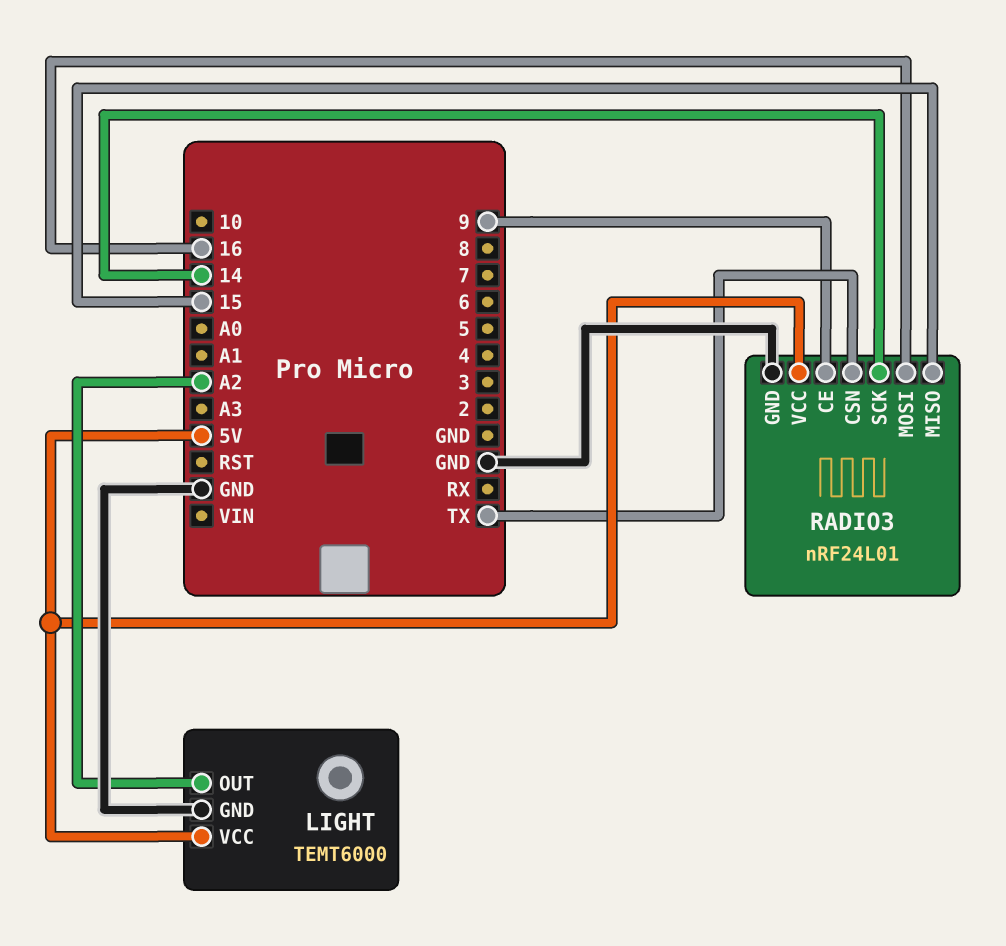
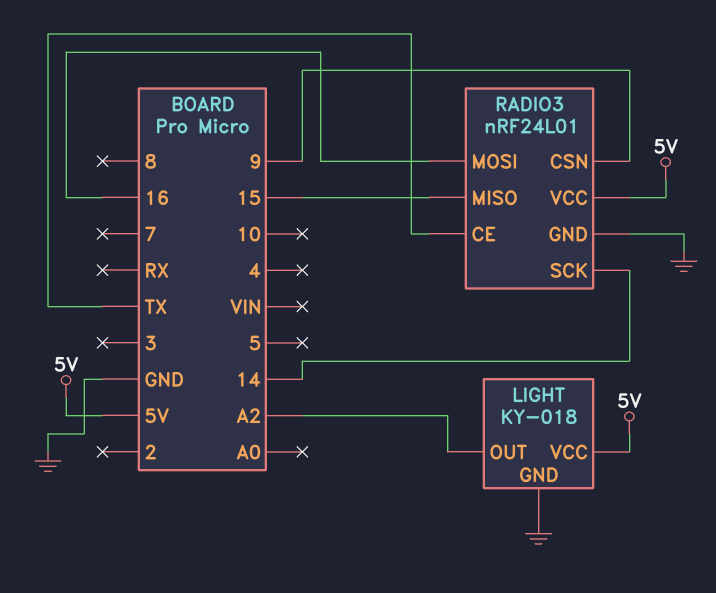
LIGHT: TEMT6000 -> KY-018
RADIO3 pin CE: 9 -> TX
RADIO3 pin CSN: TX -> 9

